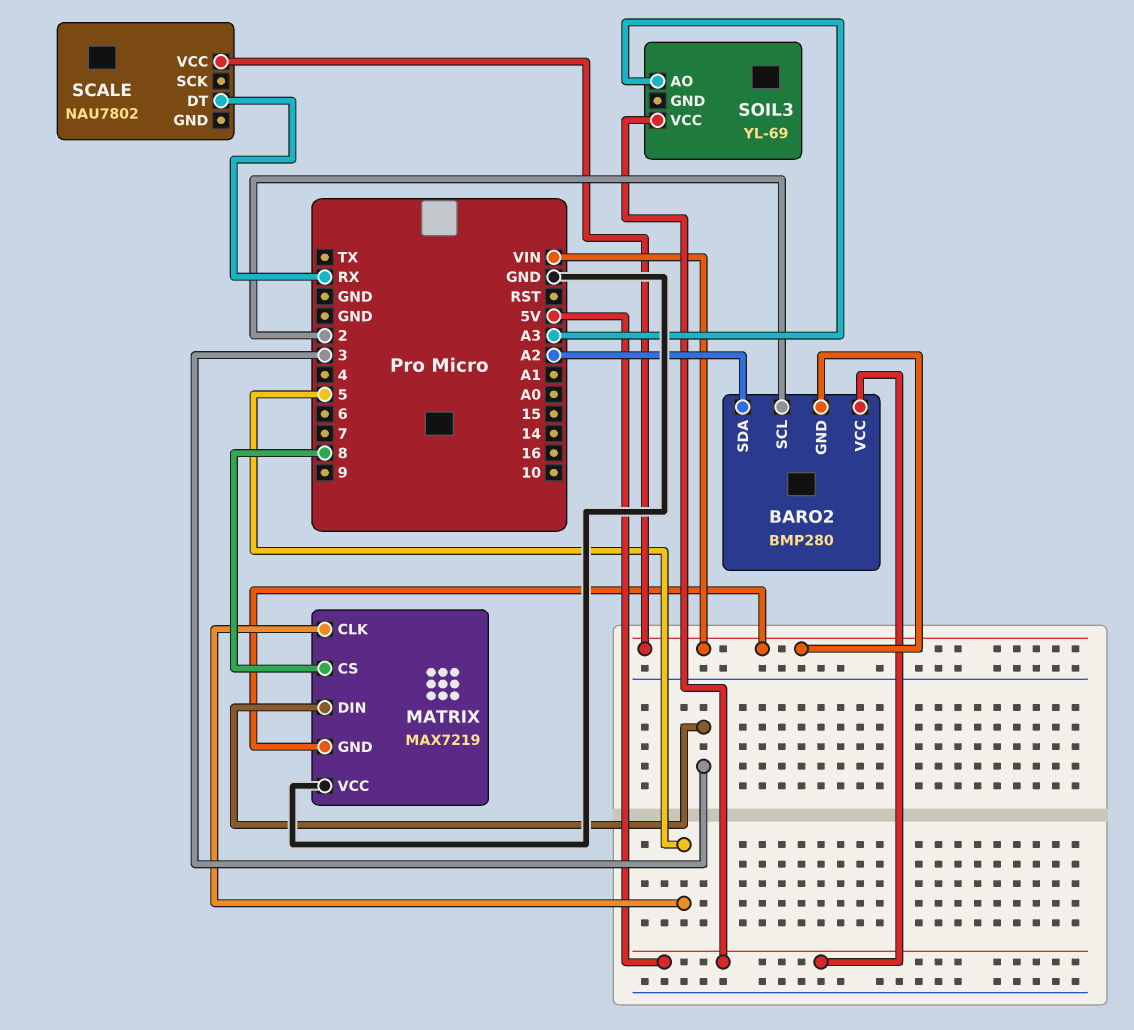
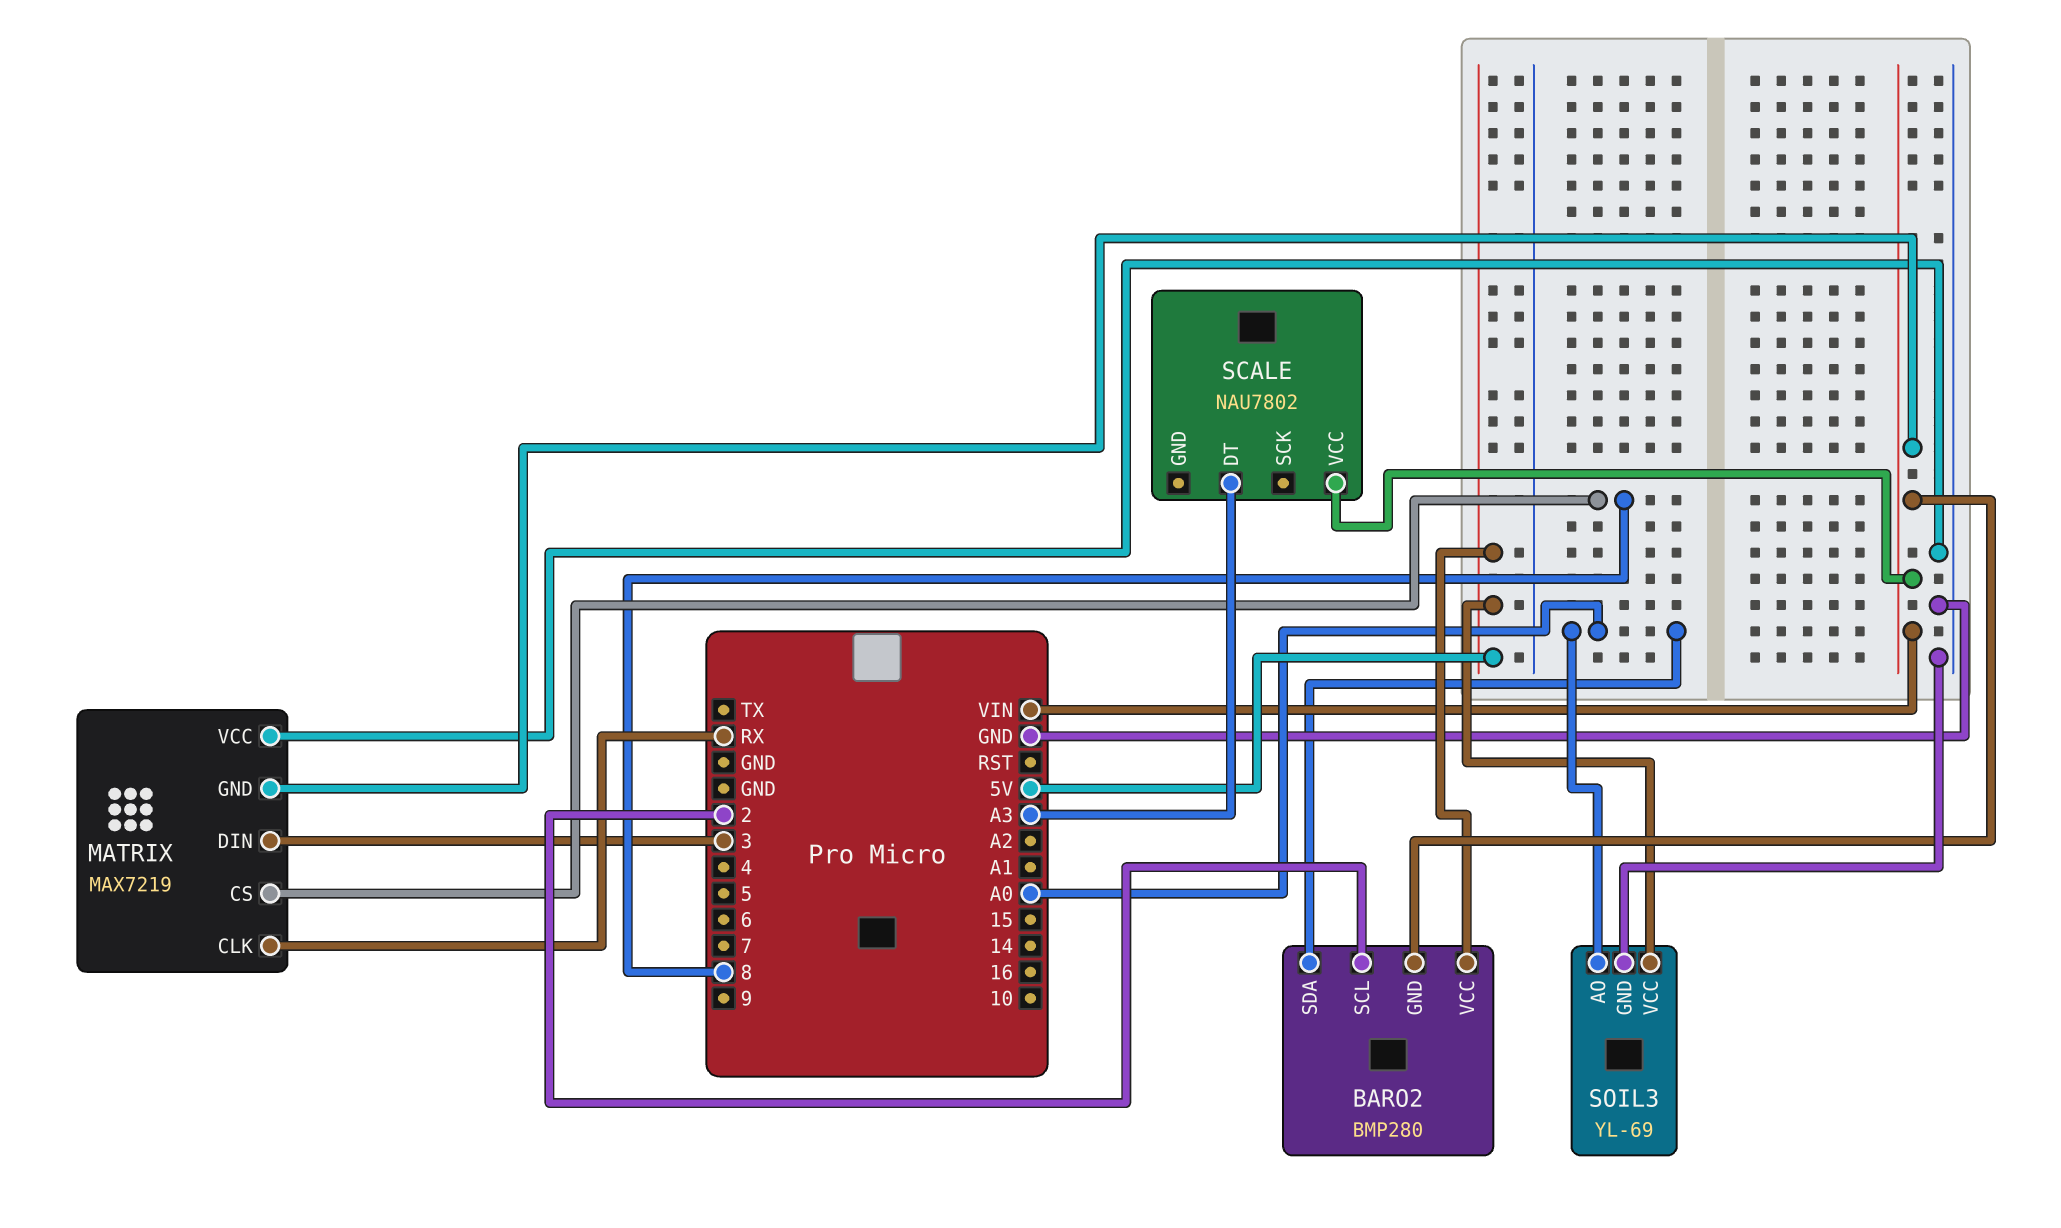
BARO2 pin SDA: A2 -> A0
MATRIX pin CLK: 5 -> RX
SCALE pin DT: RX -> A3
SOIL3 pin AO: A3 -> A0
SOIL3 pin GND: none -> GND

